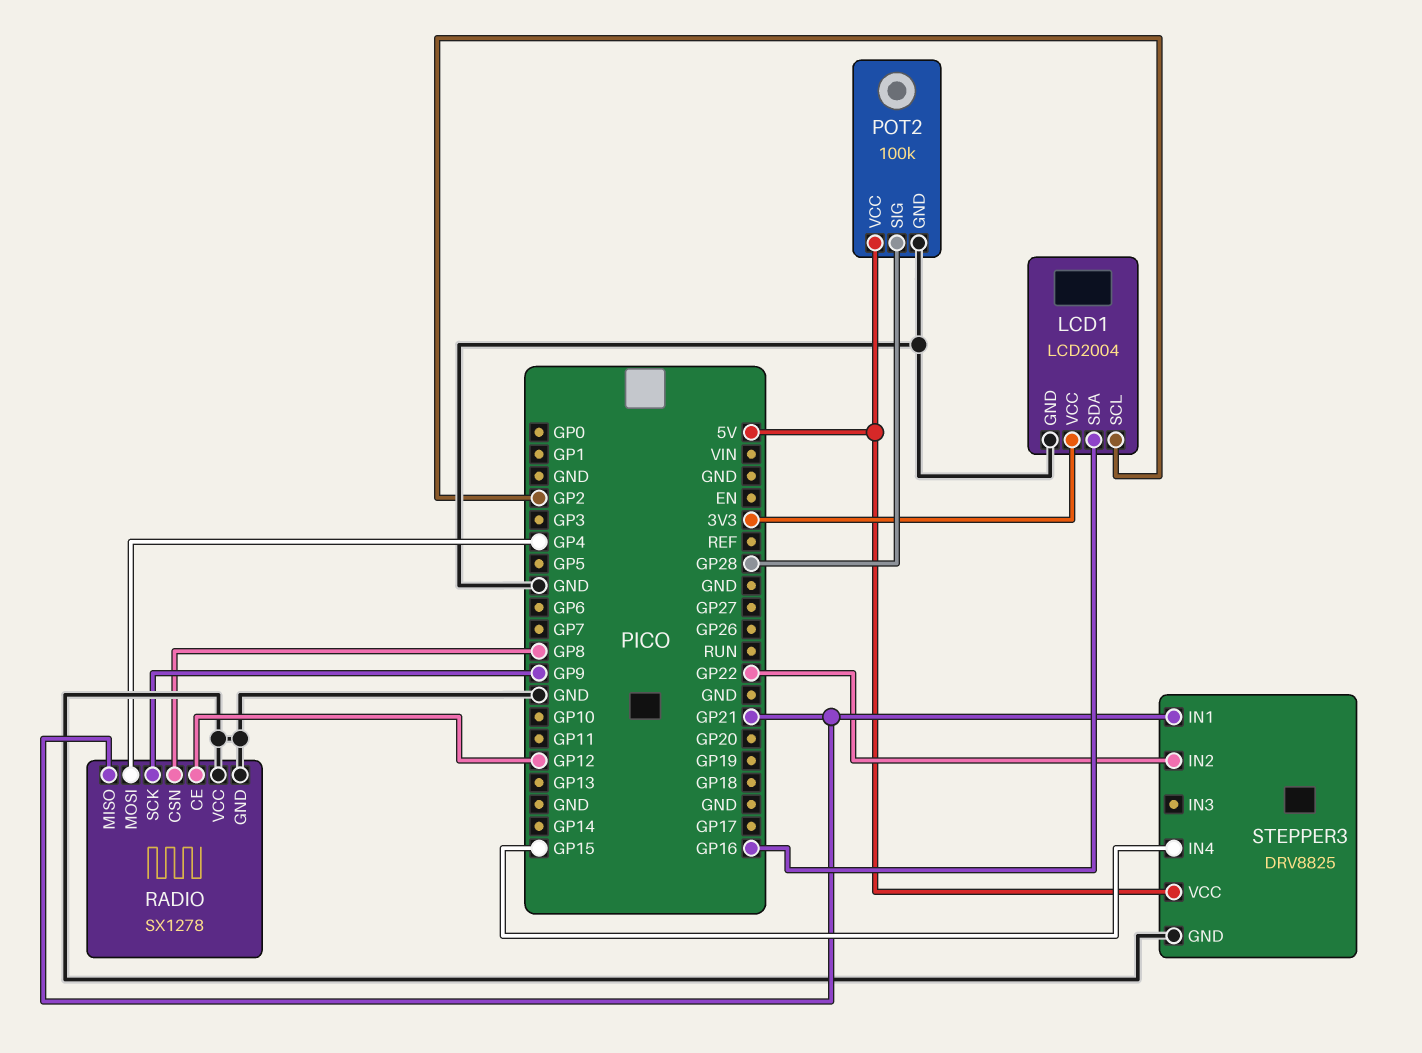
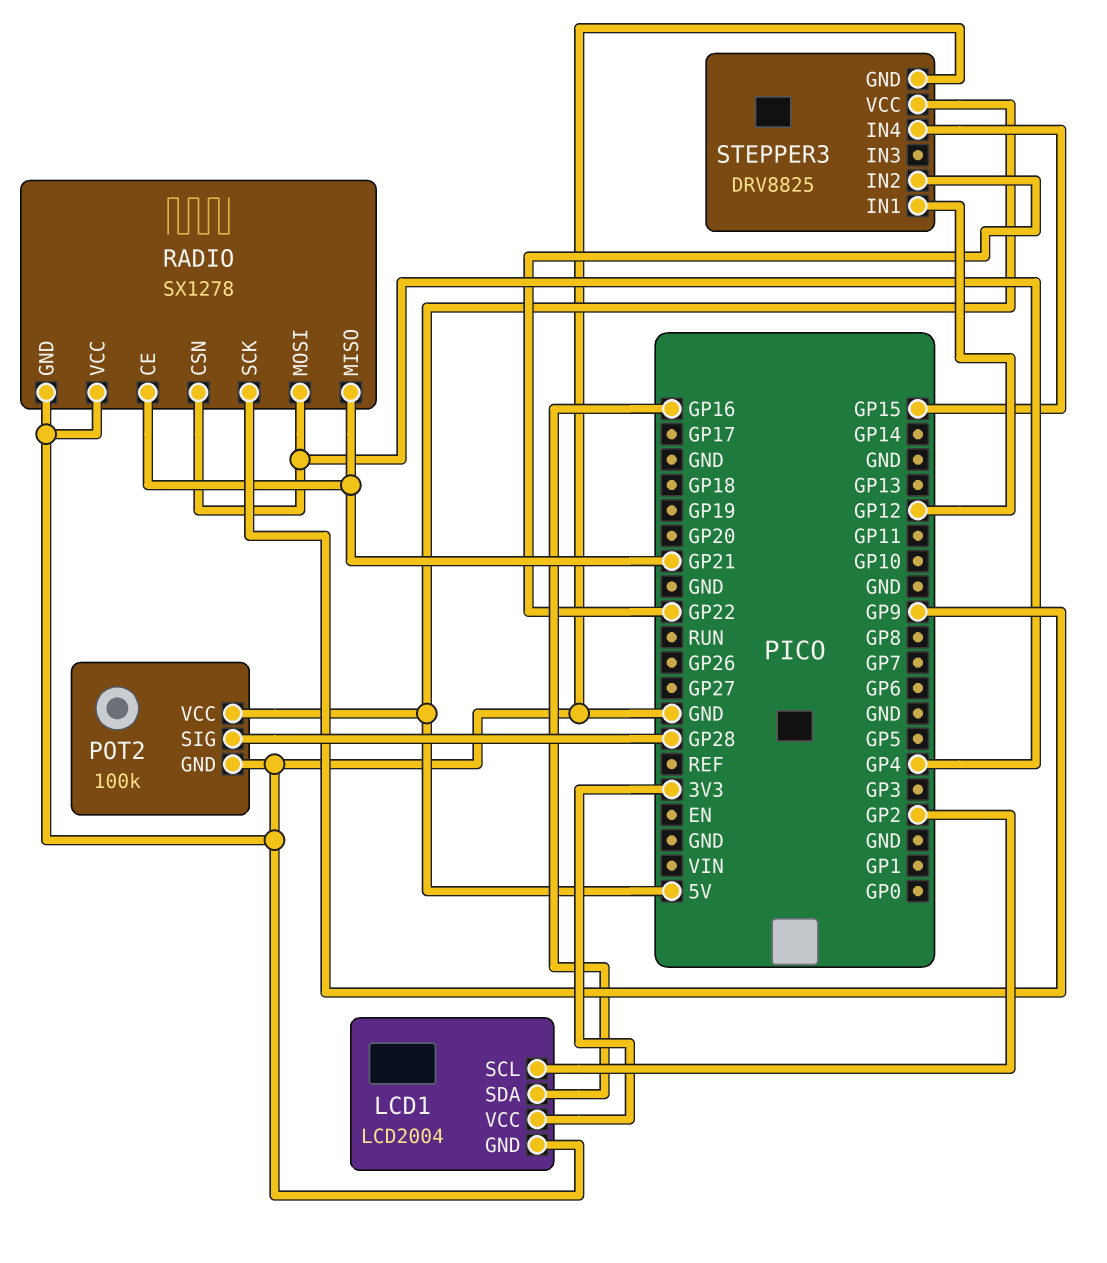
RADIO pin CE: GP12 -> GP21
RADIO pin CSN: GP8 -> GP4
STEPPER3 pin IN1: GP21 -> GP12

